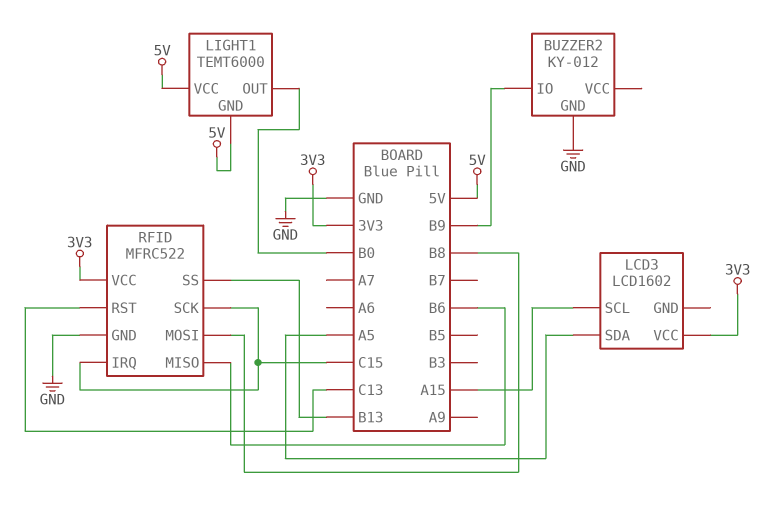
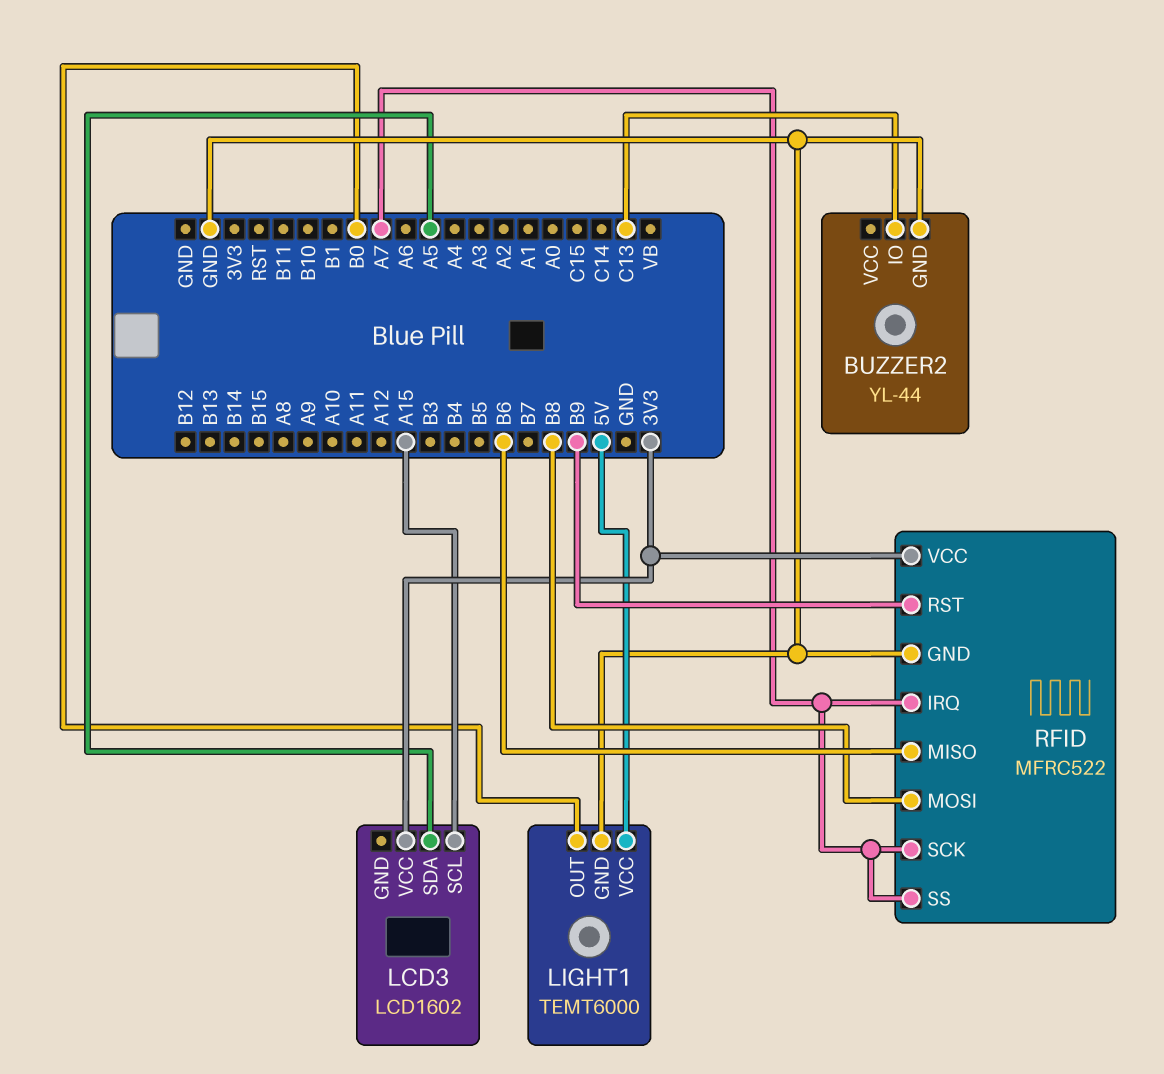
BUZZER2: KY-012 -> YL-44
BUZZER2 pin IO: B9 -> C13
LIGHT1 pin GND: 5V -> GND
RFID pin IRQ: C15 -> A7
RFID pin RST: C13 -> B9
RFID pin SCK: C15 -> A7
RFID pin SS: B13 -> A7

